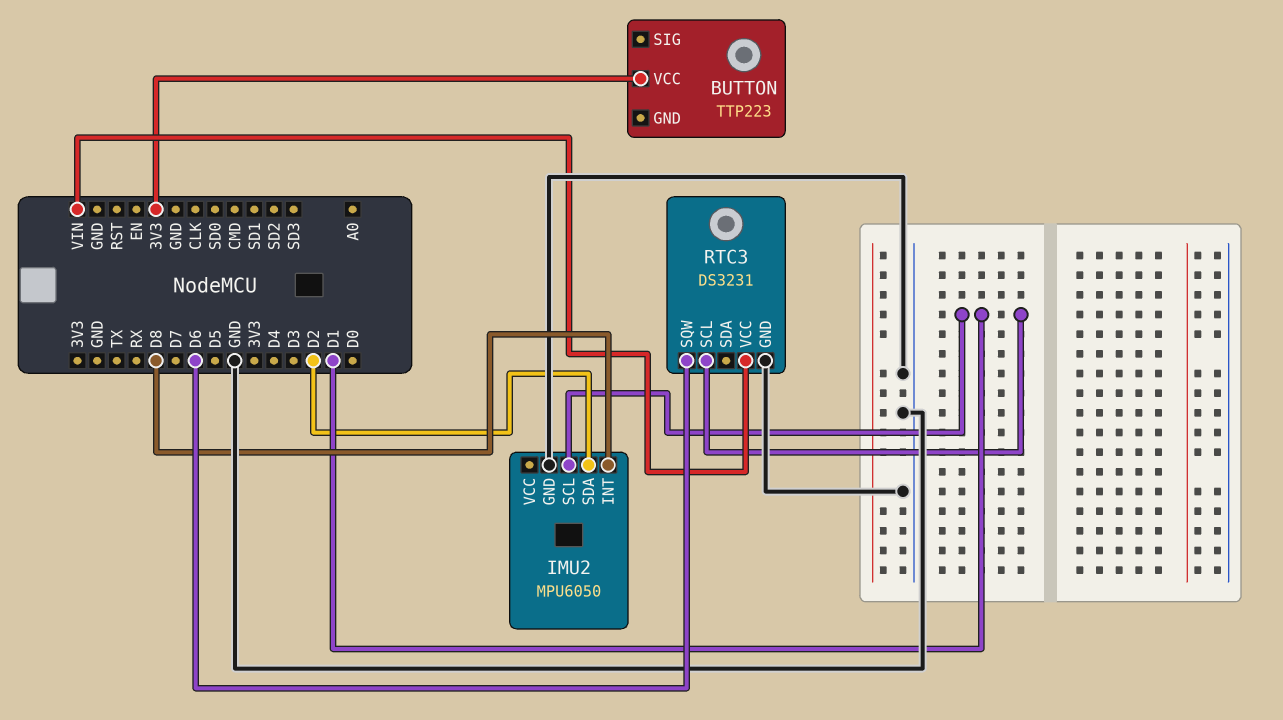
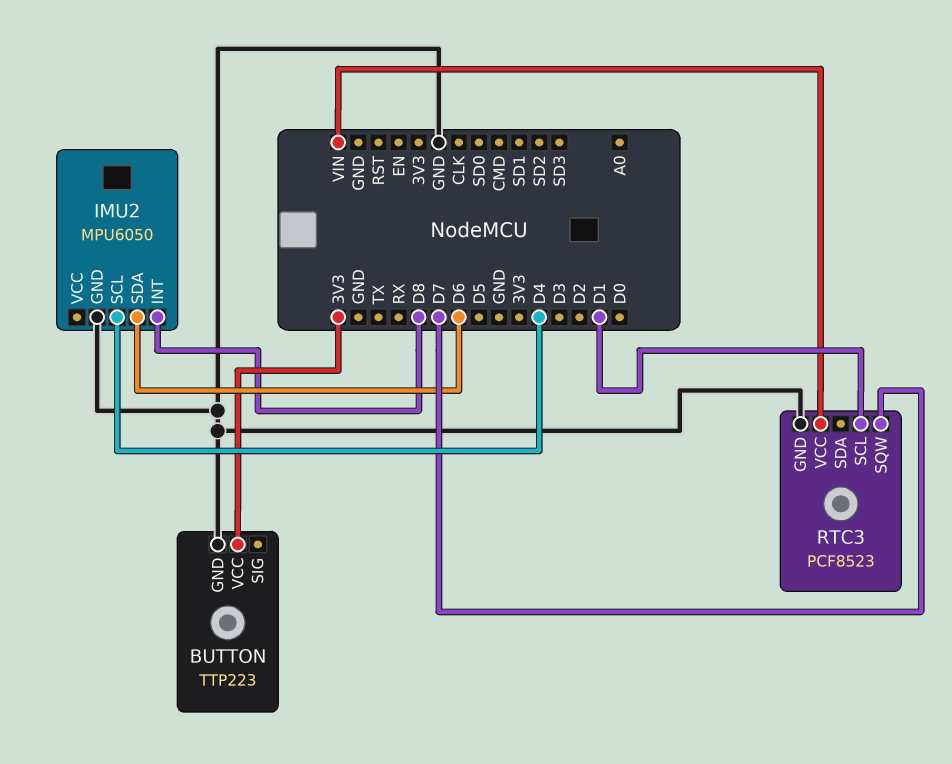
BUTTON pin GND: none -> GND
IMU2 pin SCL: D1 -> D4
IMU2 pin SDA: D2 -> D6
RTC3: DS3231 -> PCF8523
RTC3 pin SQW: D6 -> D7

